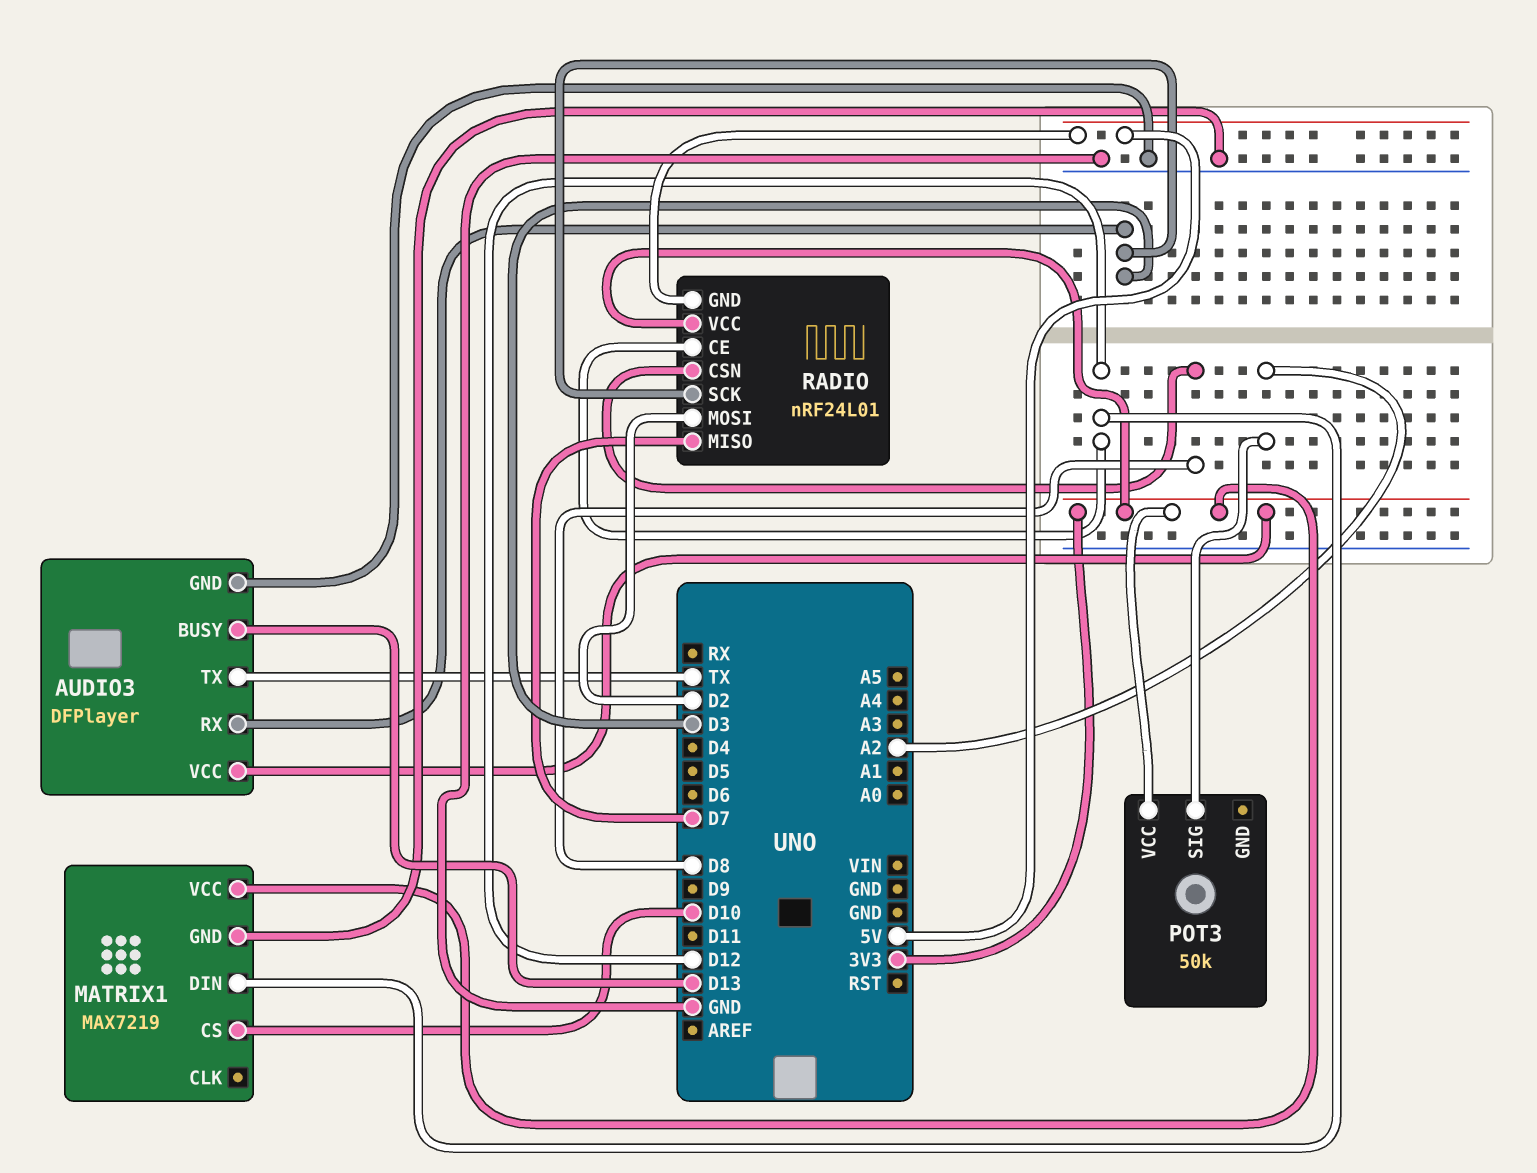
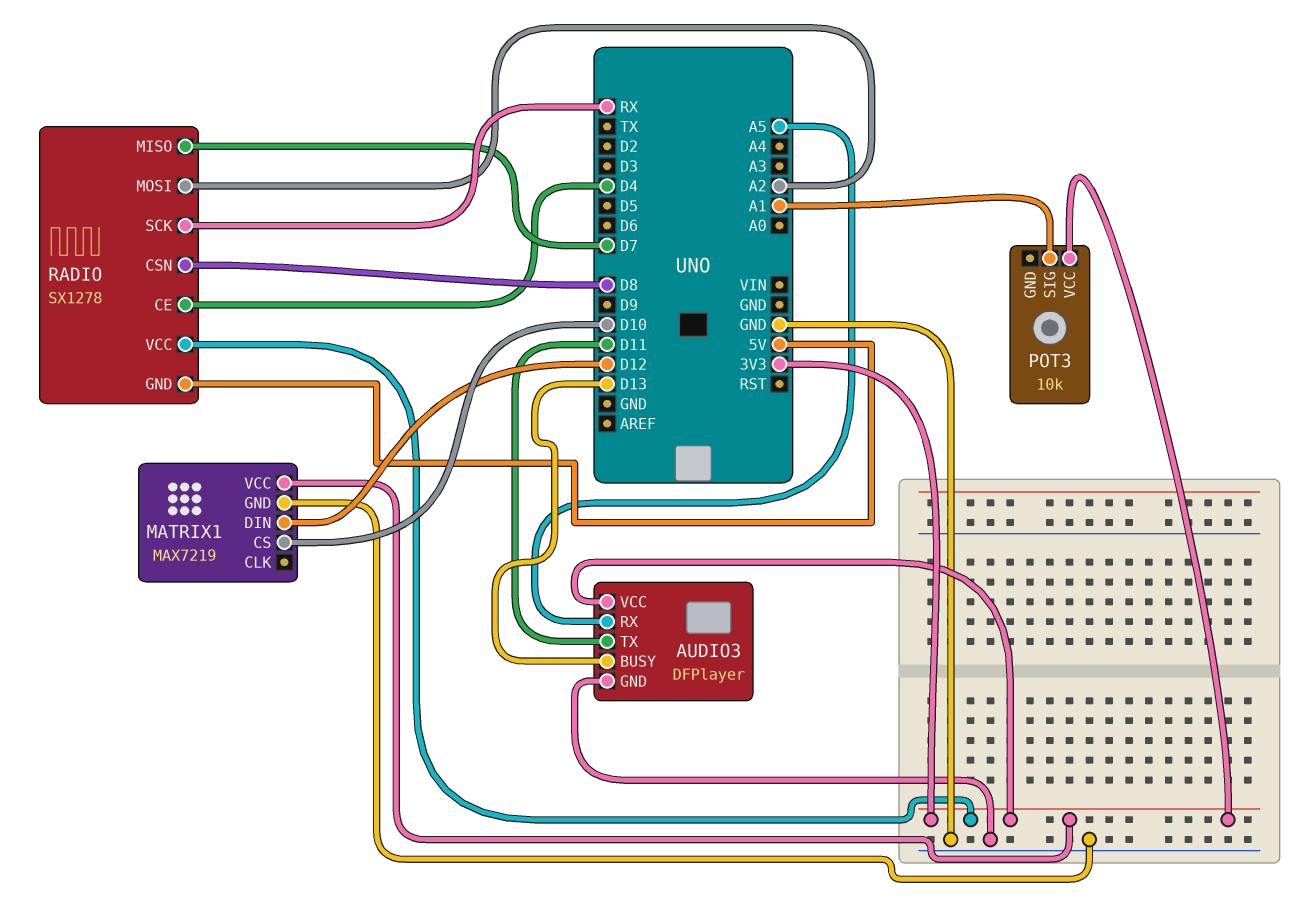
AUDIO3 pin RX: D3 -> A5
AUDIO3 pin TX: TX -> D11
POT3: 50k -> 10k
POT3 pin SIG: A2 -> A1
RADIO: nRF24L01 -> SX1278
RADIO pin CE: D12 -> D4
RADIO pin MOSI: D2 -> A2
RADIO pin SCK: D3 -> RX

